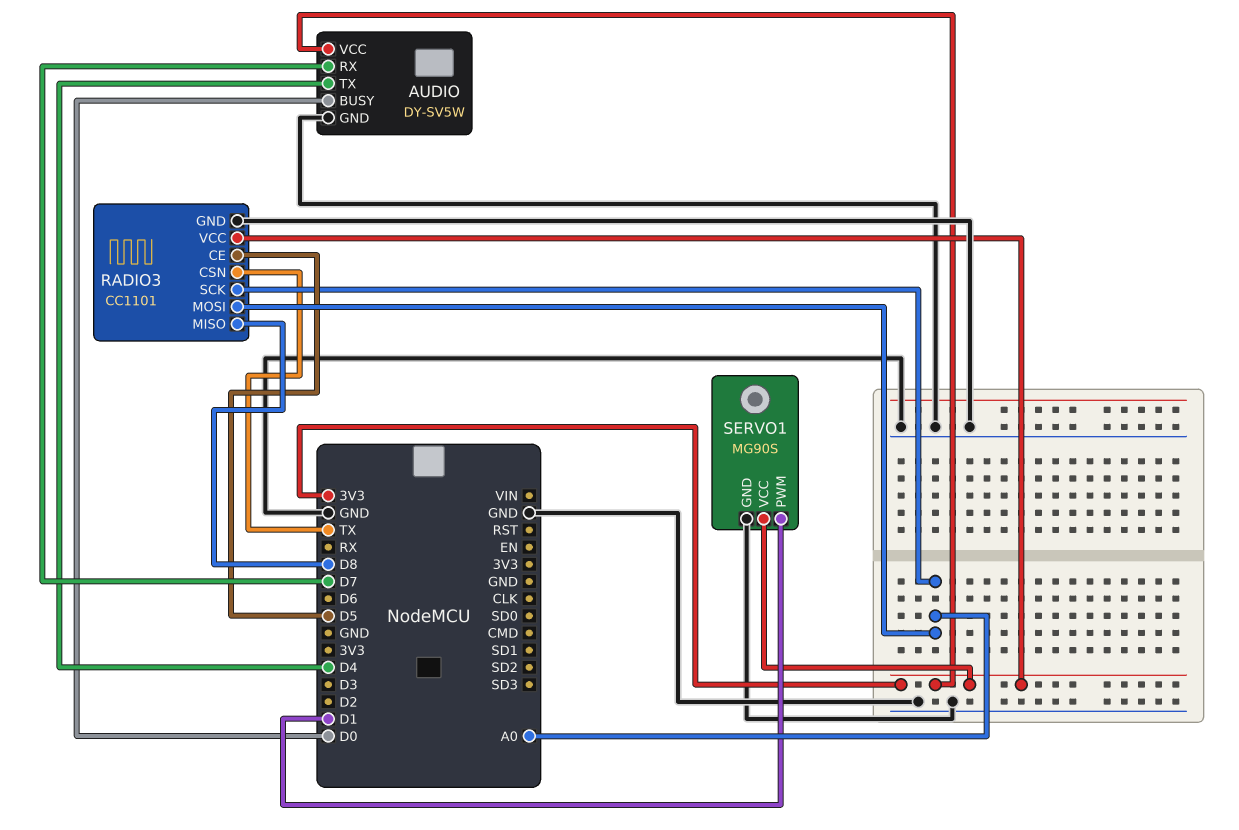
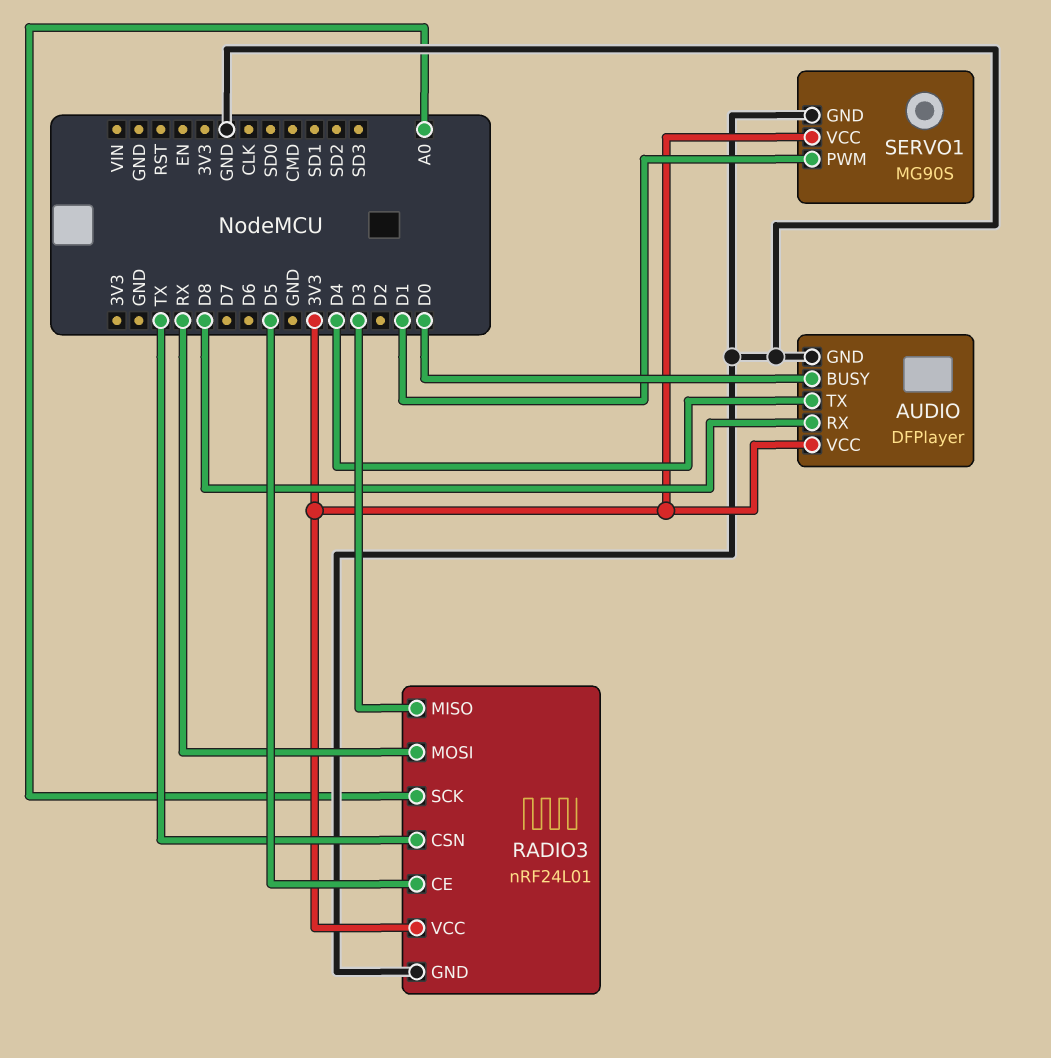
AUDIO: DY-SV5W -> DFPlayer
AUDIO pin RX: D7 -> D8
RADIO3: CC1101 -> nRF24L01
RADIO3 pin MISO: D8 -> D3
RADIO3 pin MOSI: A0 -> RX

